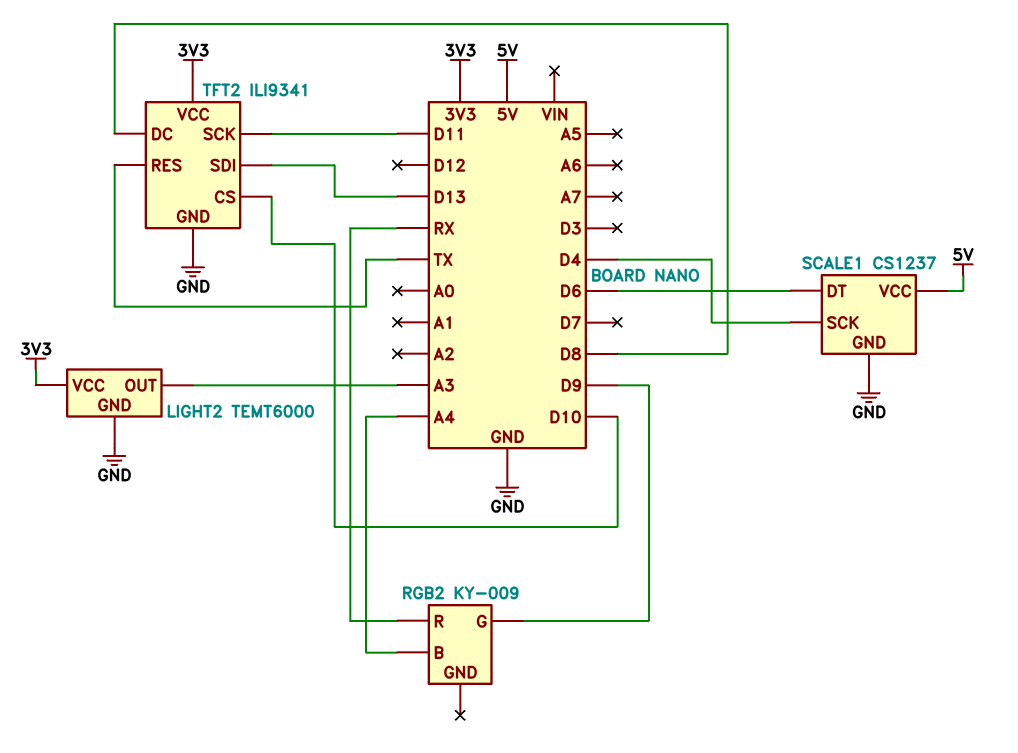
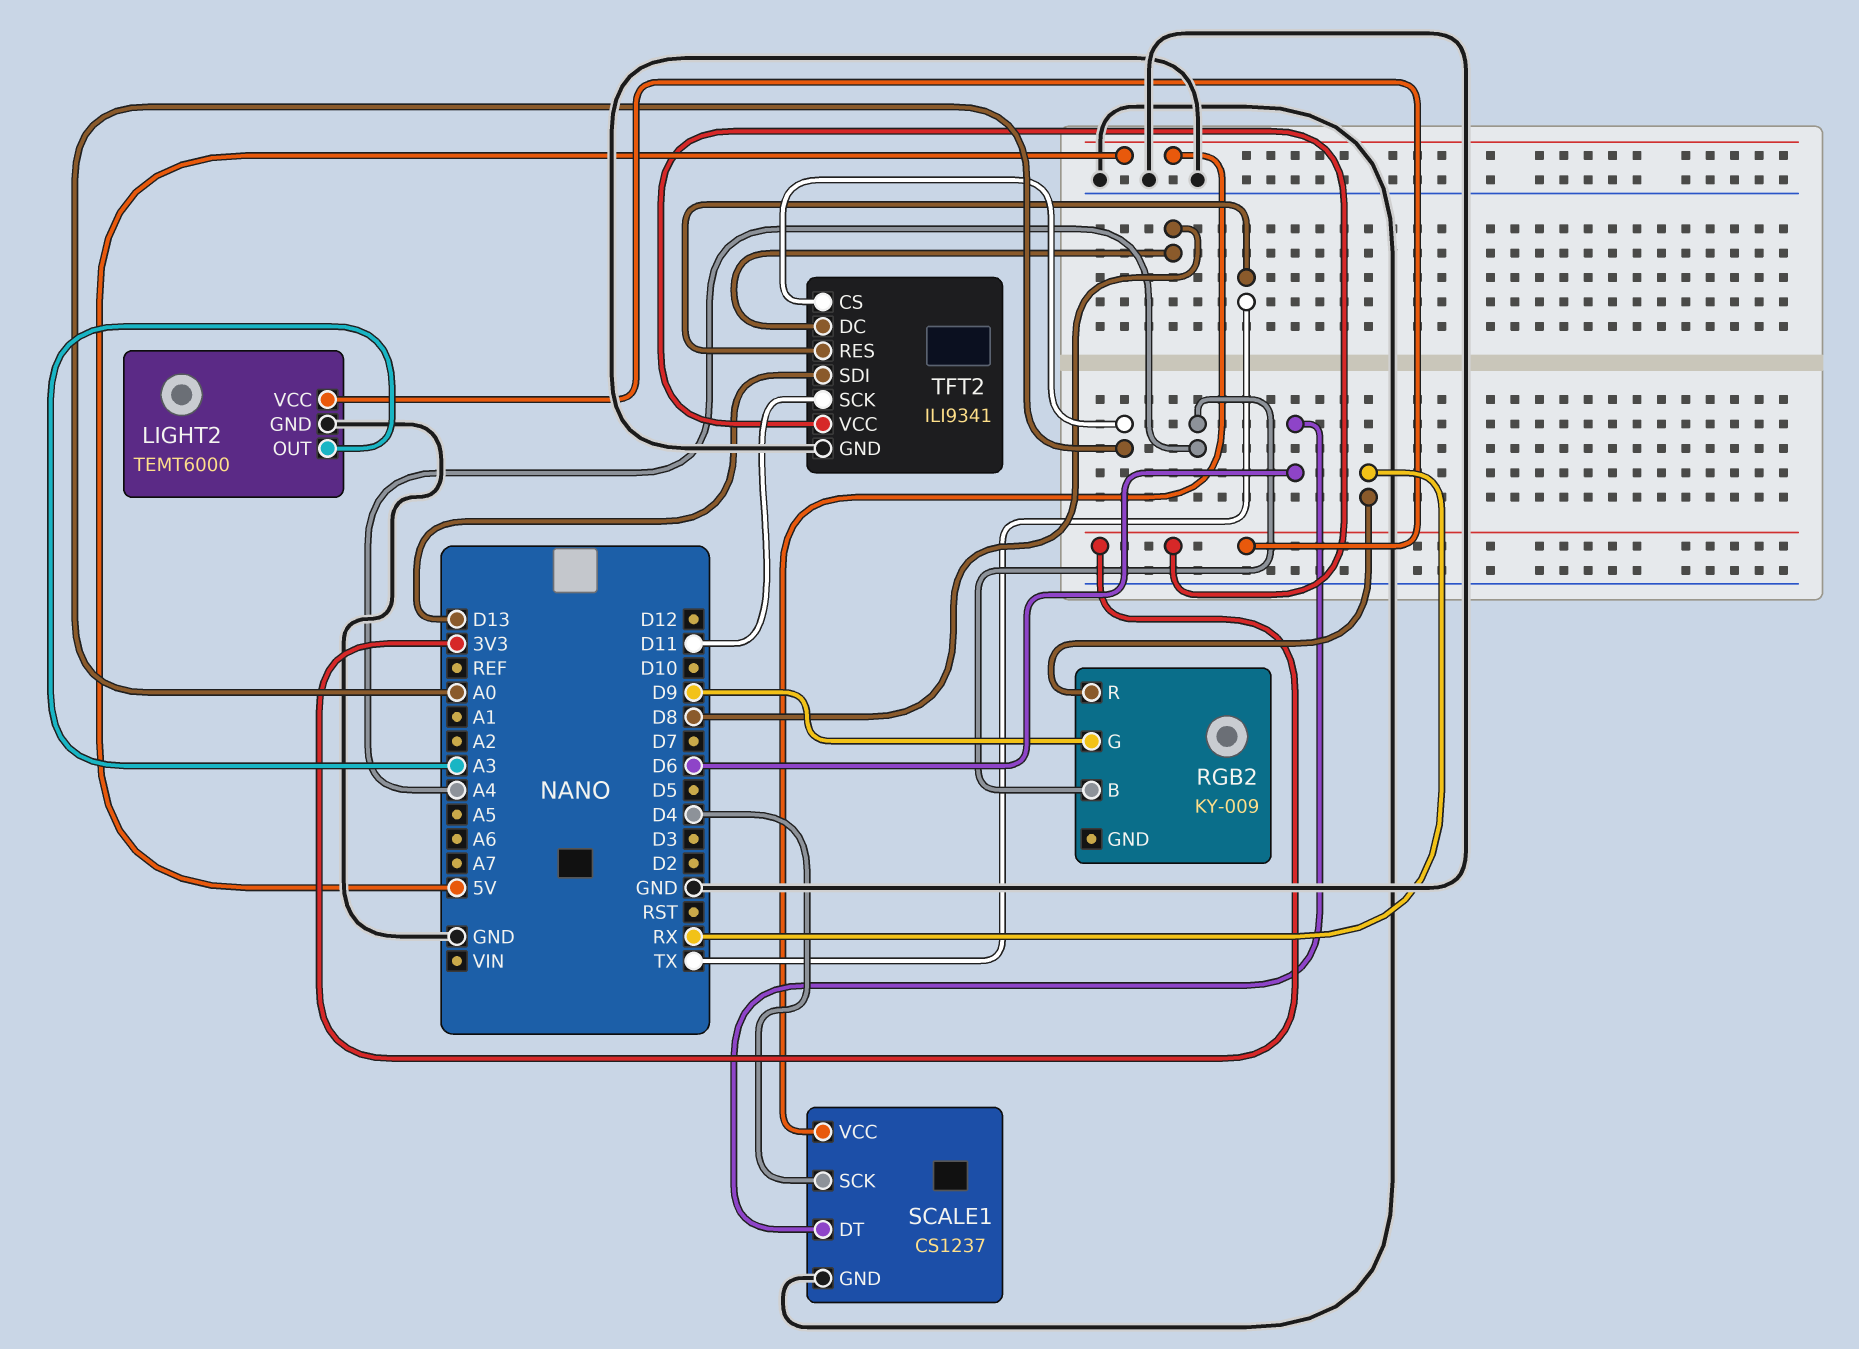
TFT2 pin CS: D10 -> A0

